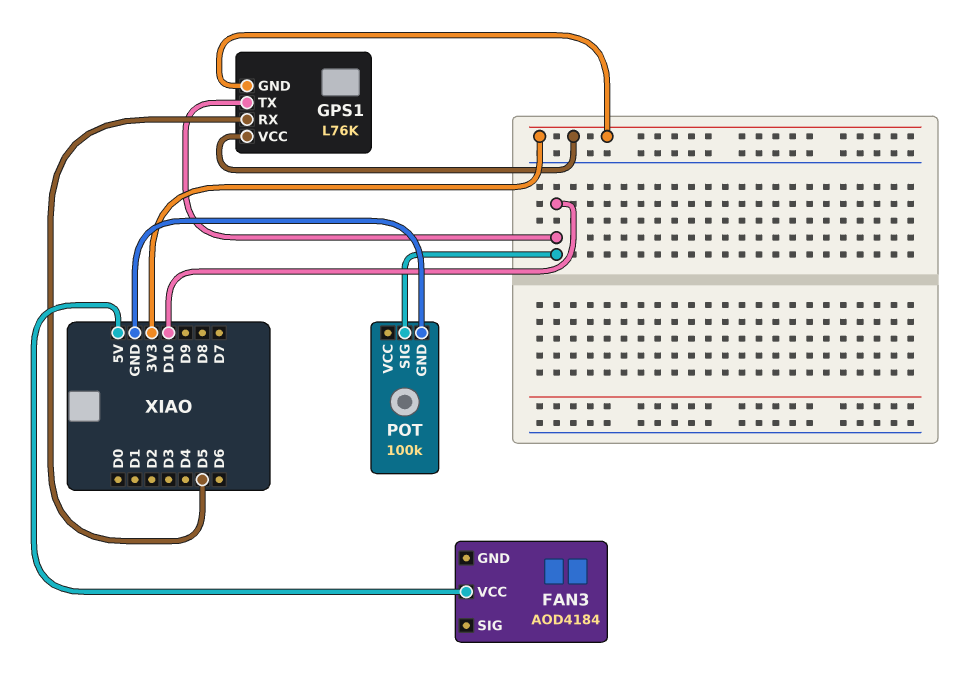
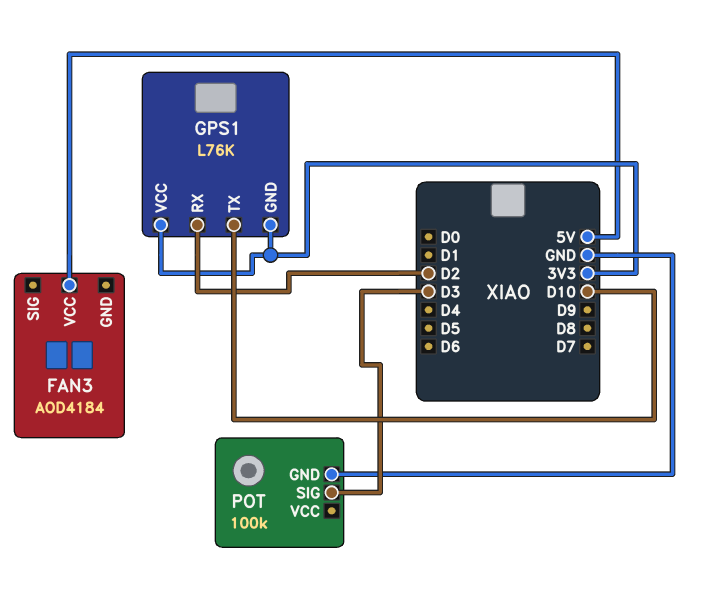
GPS1 pin RX: D5 -> D2
POT pin SIG: D10 -> D3

